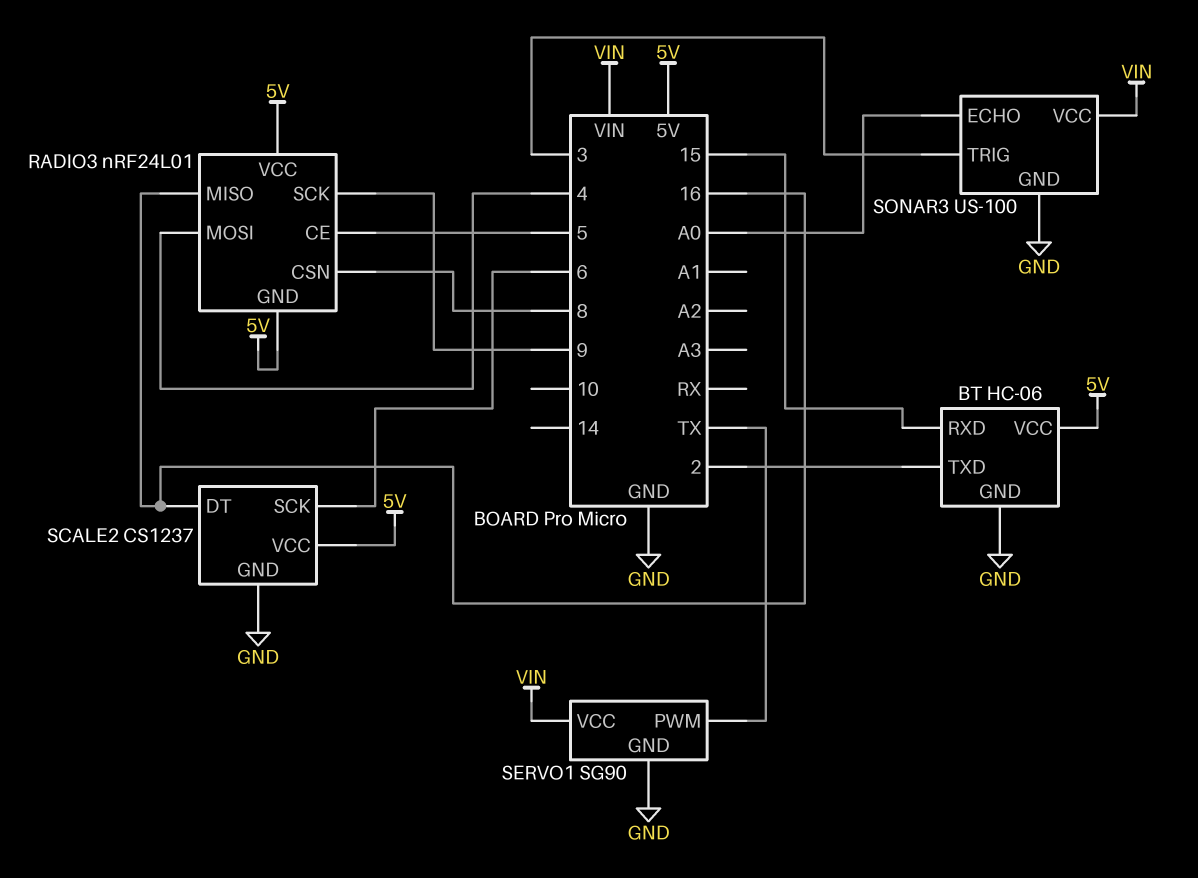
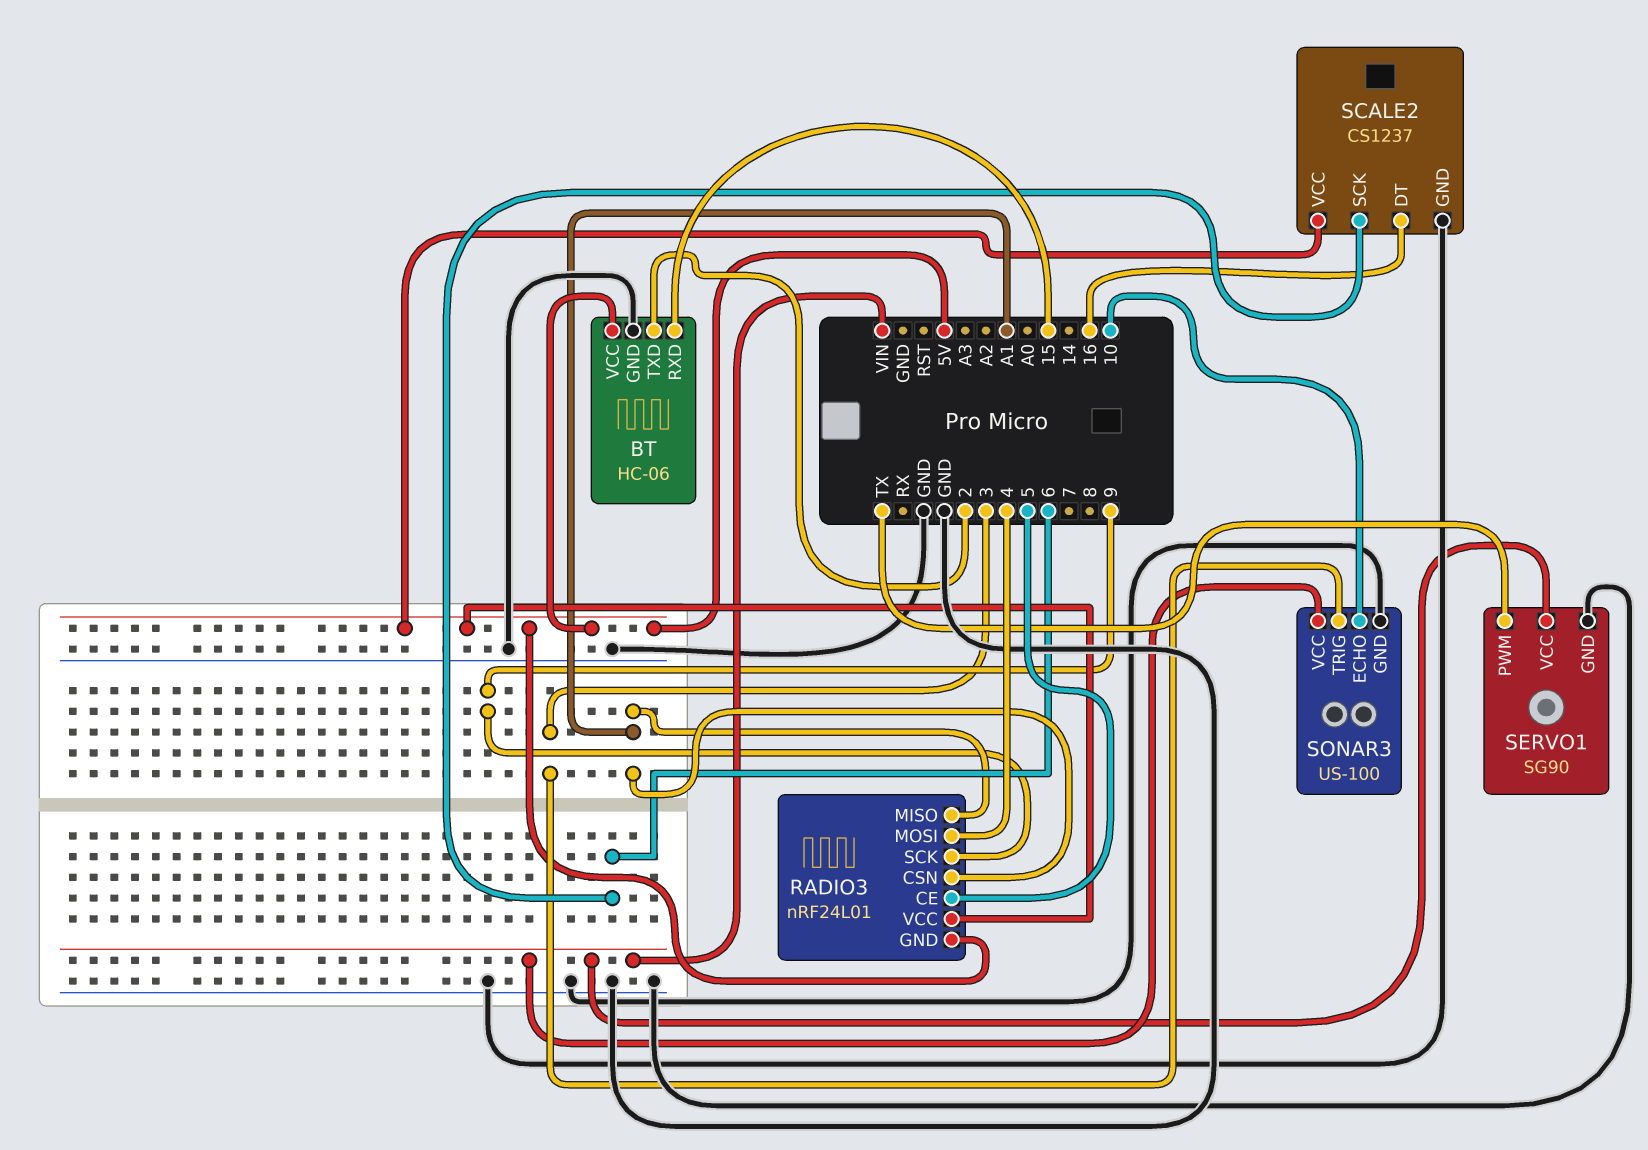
RADIO3 pin CSN: 8 -> A1
RADIO3 pin MISO: 16 -> A1
SONAR3 pin ECHO: A0 -> 10

